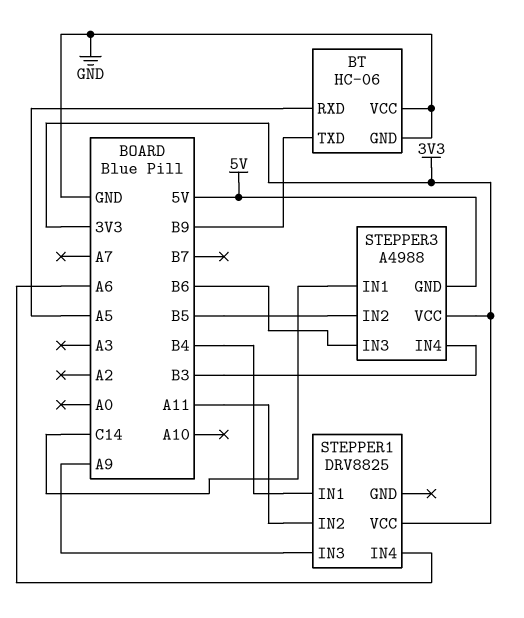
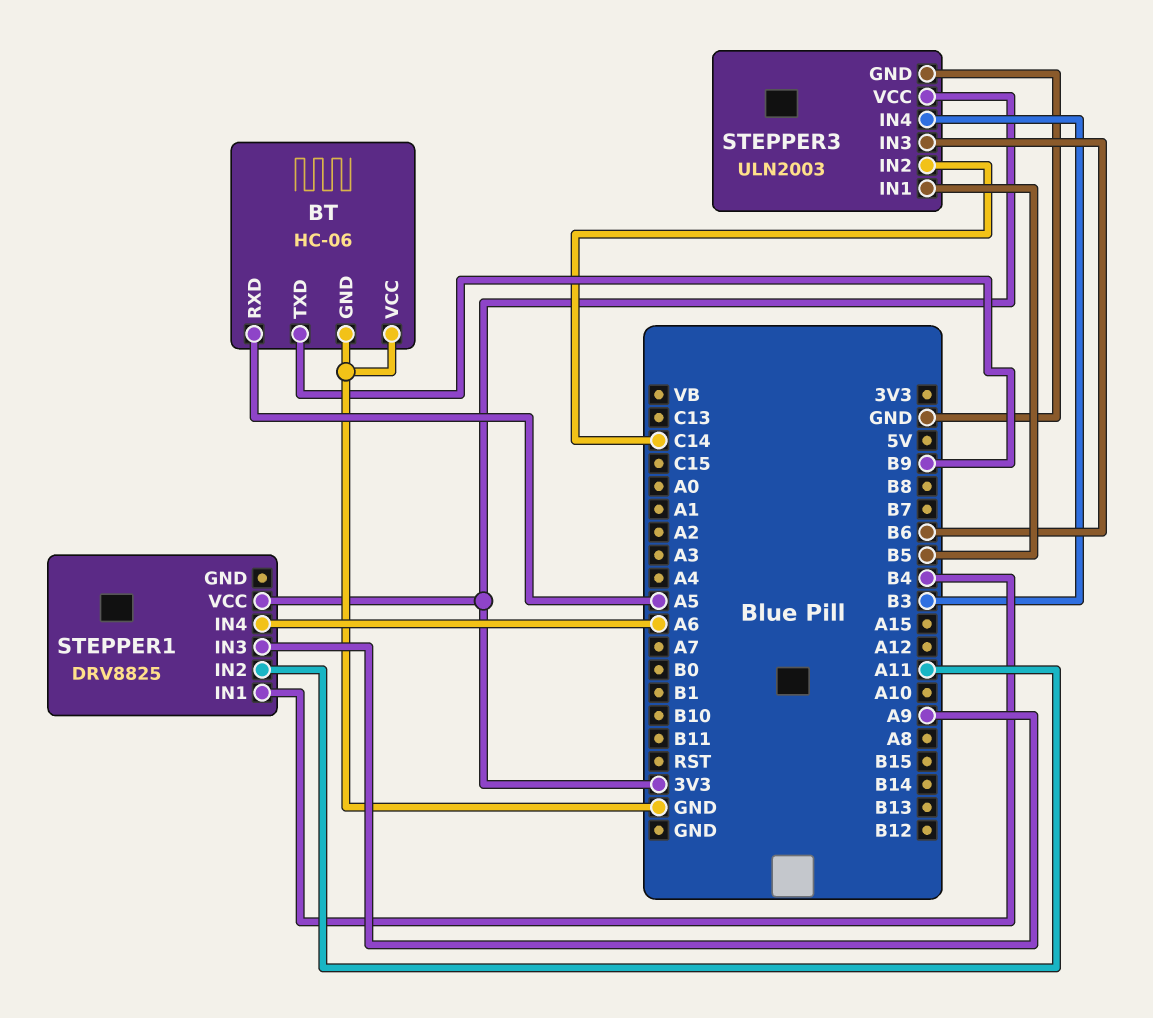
STEPPER3: A4988 -> ULN2003
STEPPER3 pin GND: 5V -> GND
STEPPER3 pin IN1: C14 -> B5
STEPPER3 pin IN2: B5 -> C14

